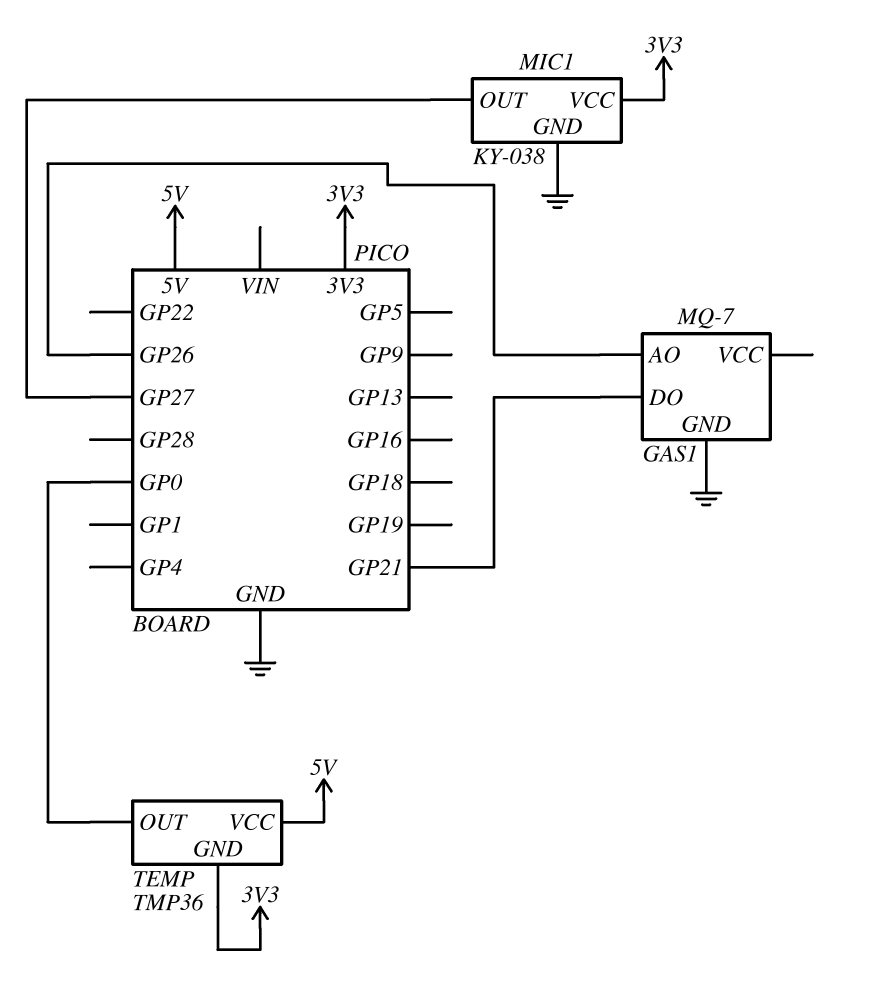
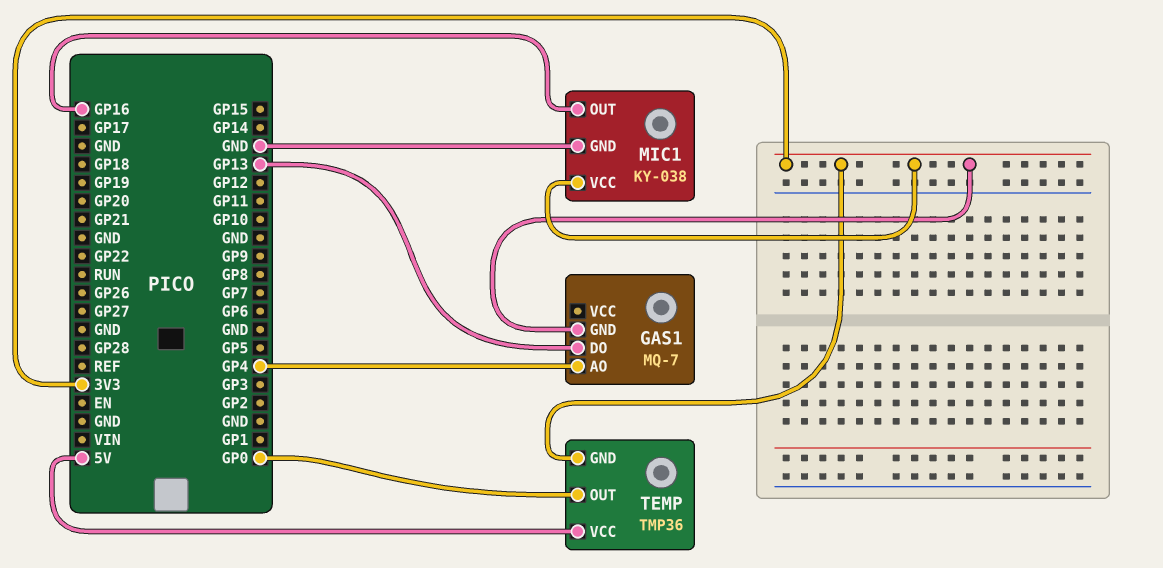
GAS1 pin AO: GP26 -> GP4
GAS1 pin DO: GP21 -> GP13
GAS1 pin GND: GND -> 3V3
MIC1 pin OUT: GP27 -> GP16

